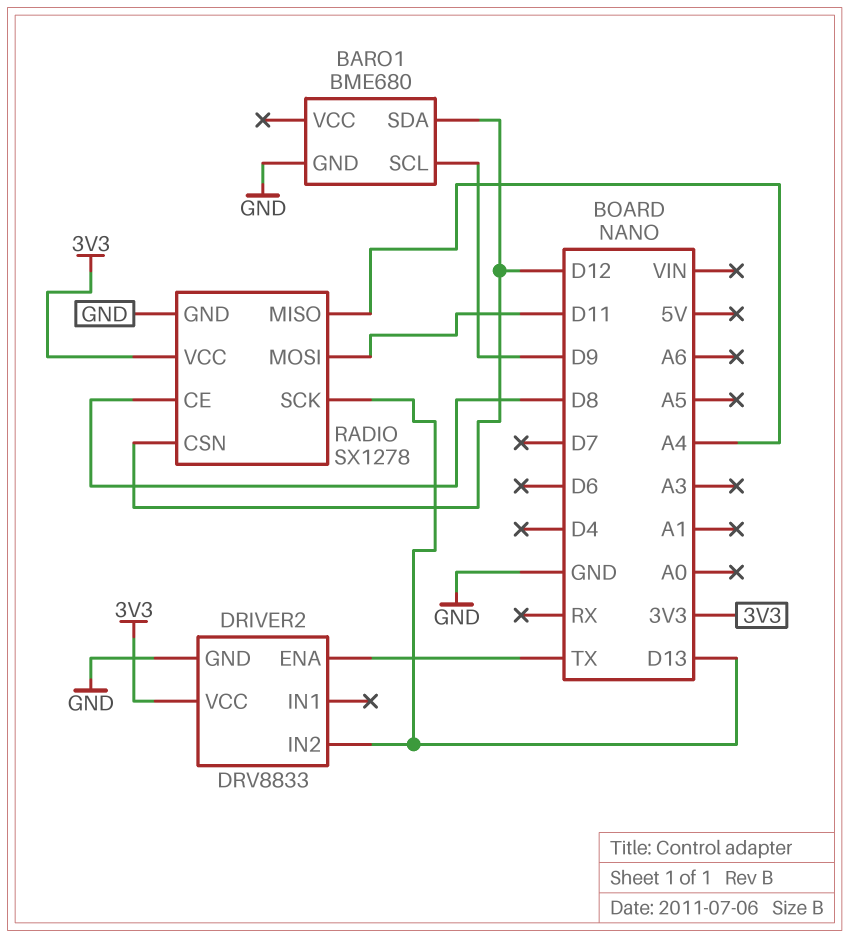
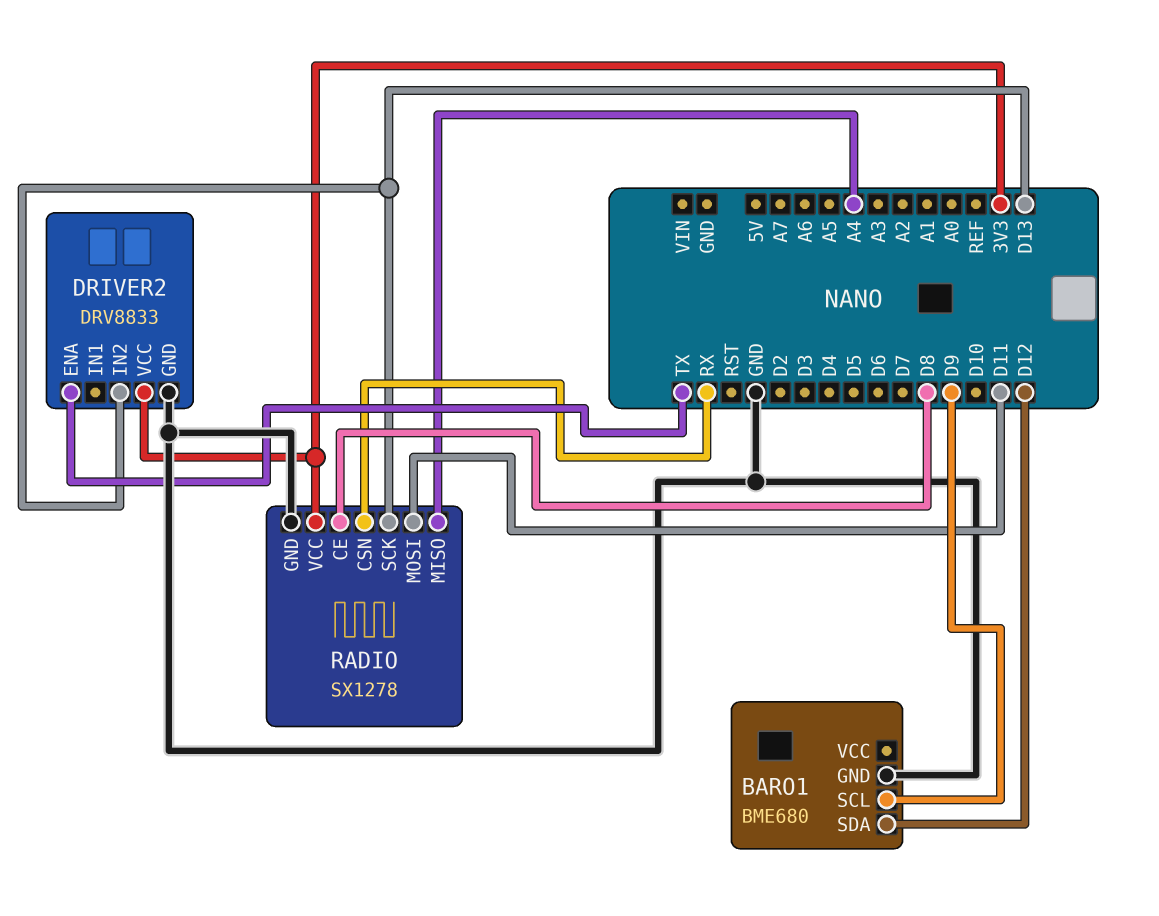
RADIO pin CSN: D12 -> RX

